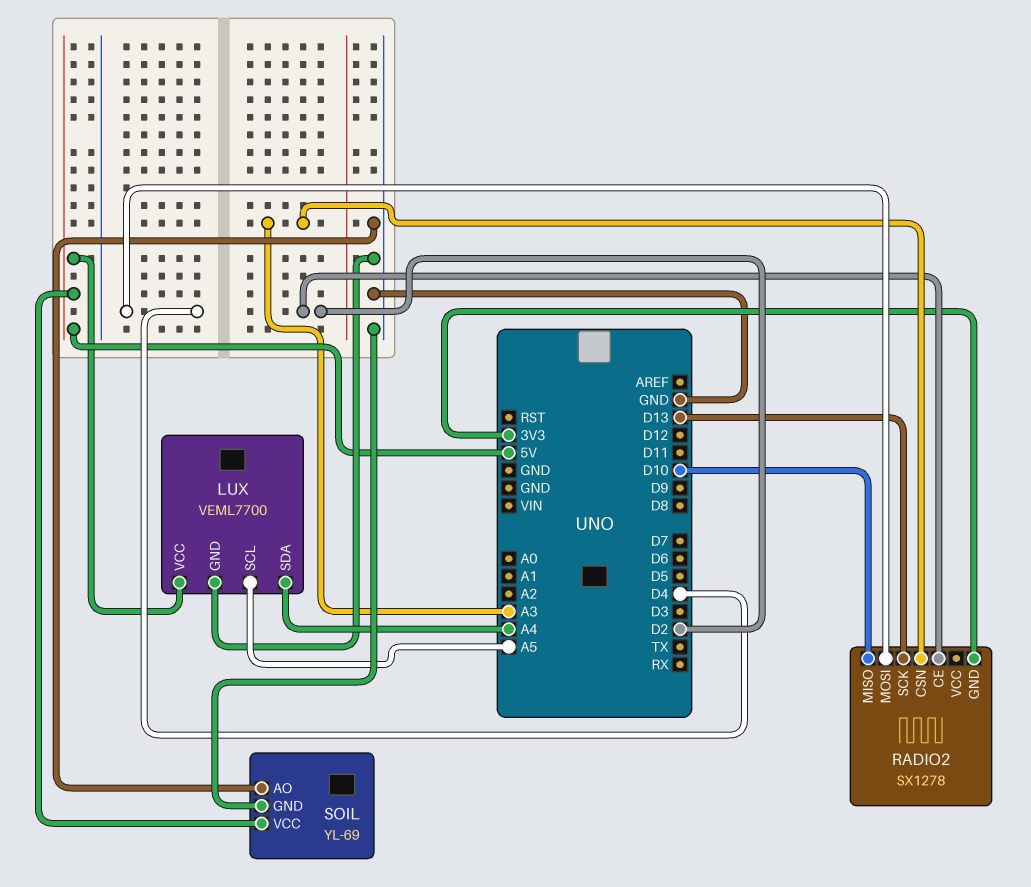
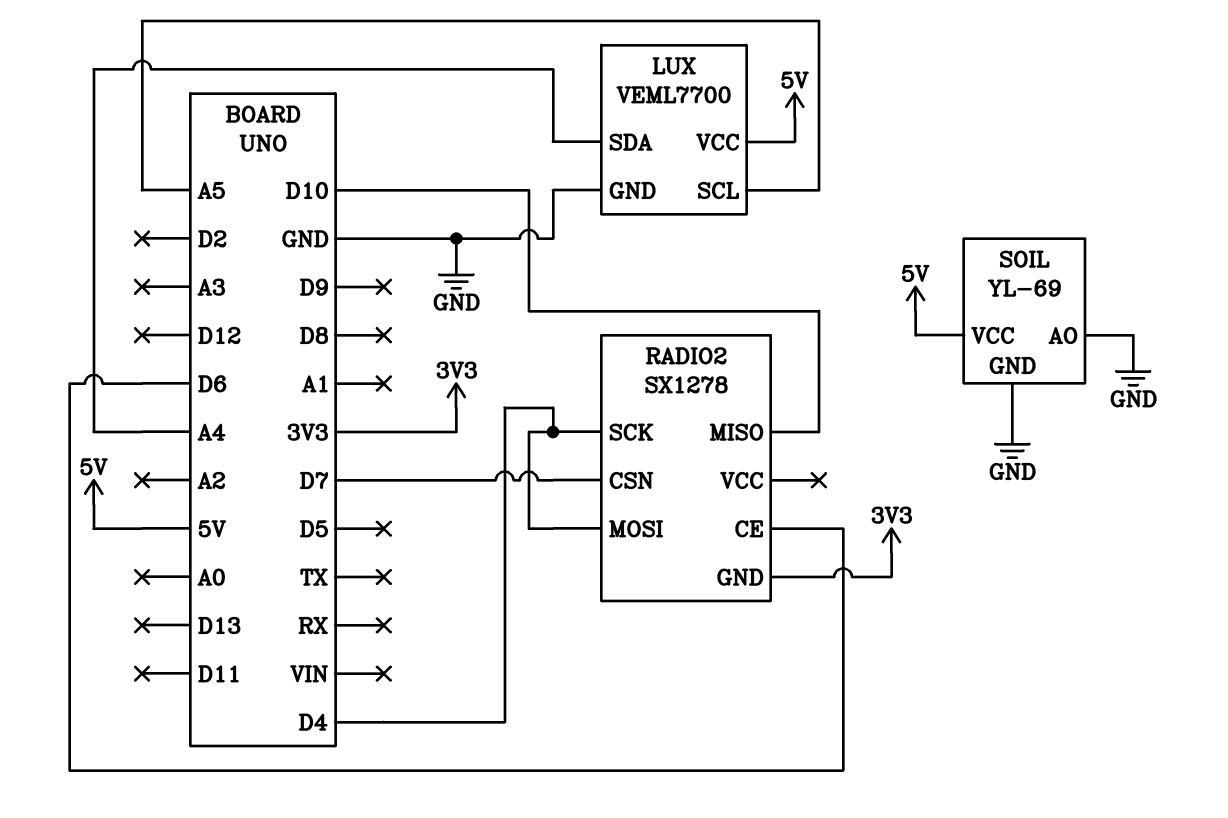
RADIO2 pin CE: D2 -> D6
RADIO2 pin CSN: A3 -> D7
RADIO2 pin SCK: D13 -> D4

